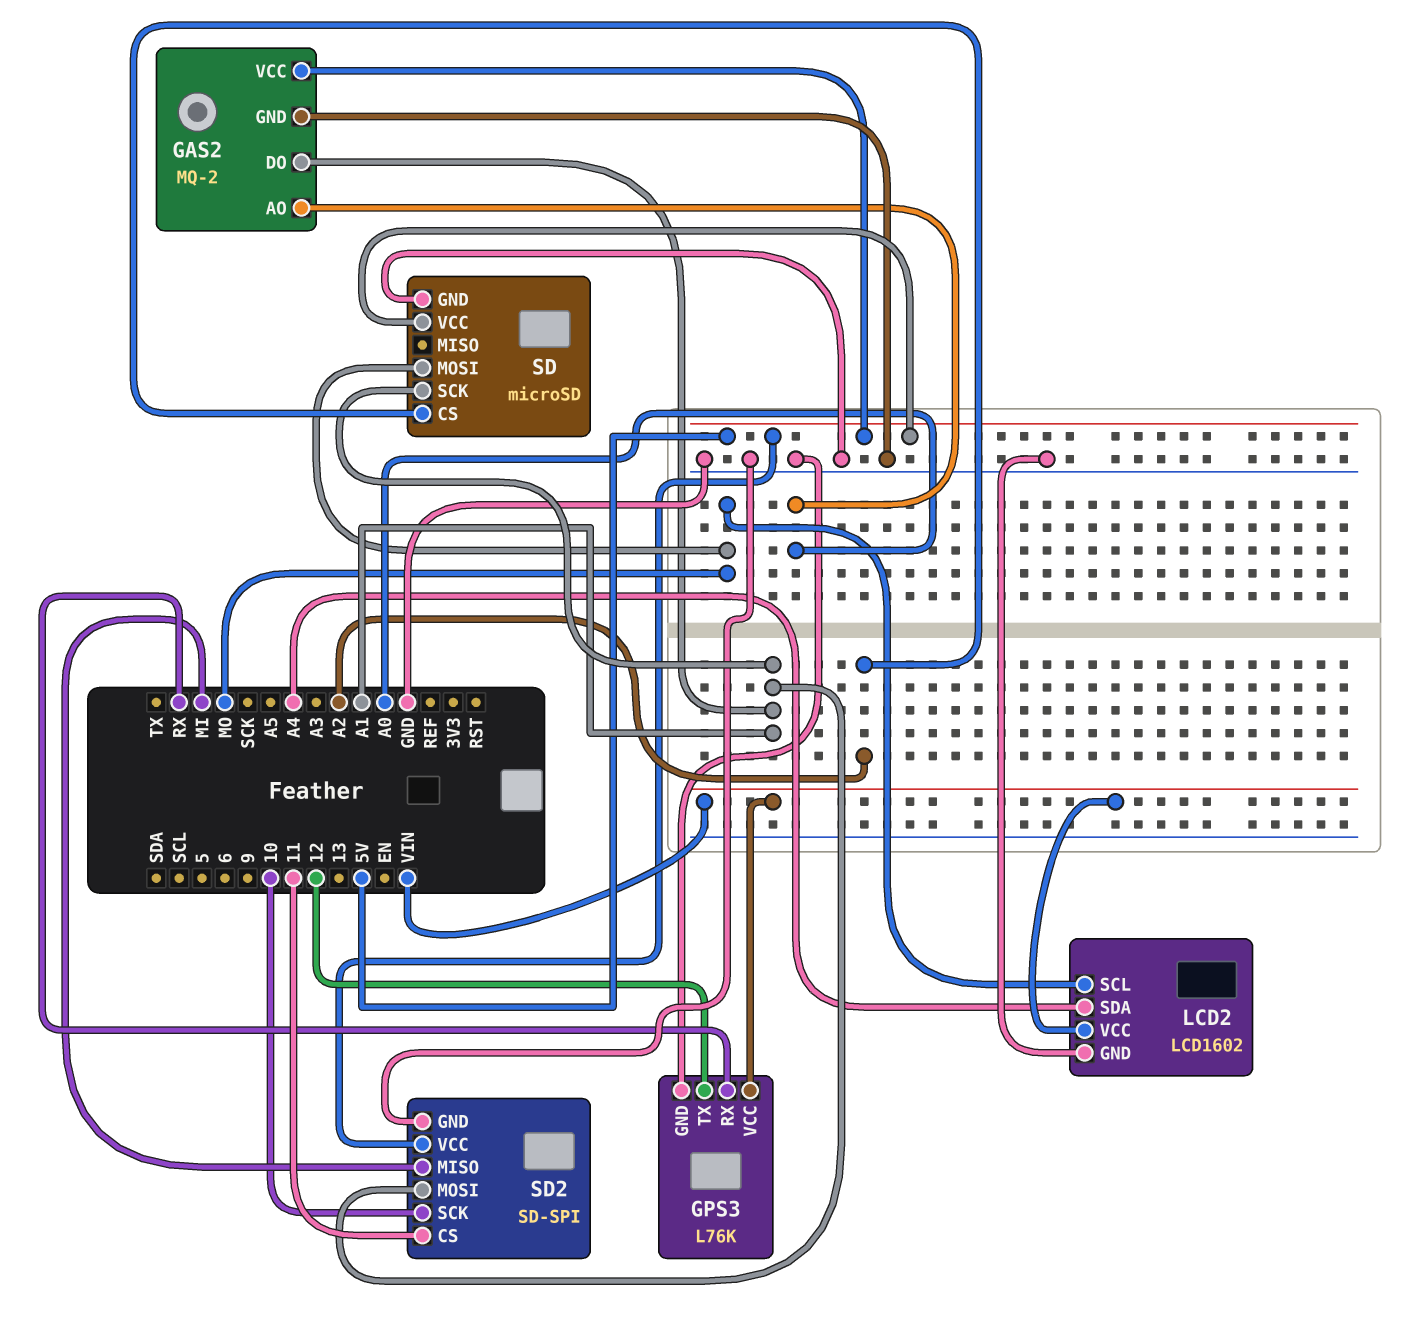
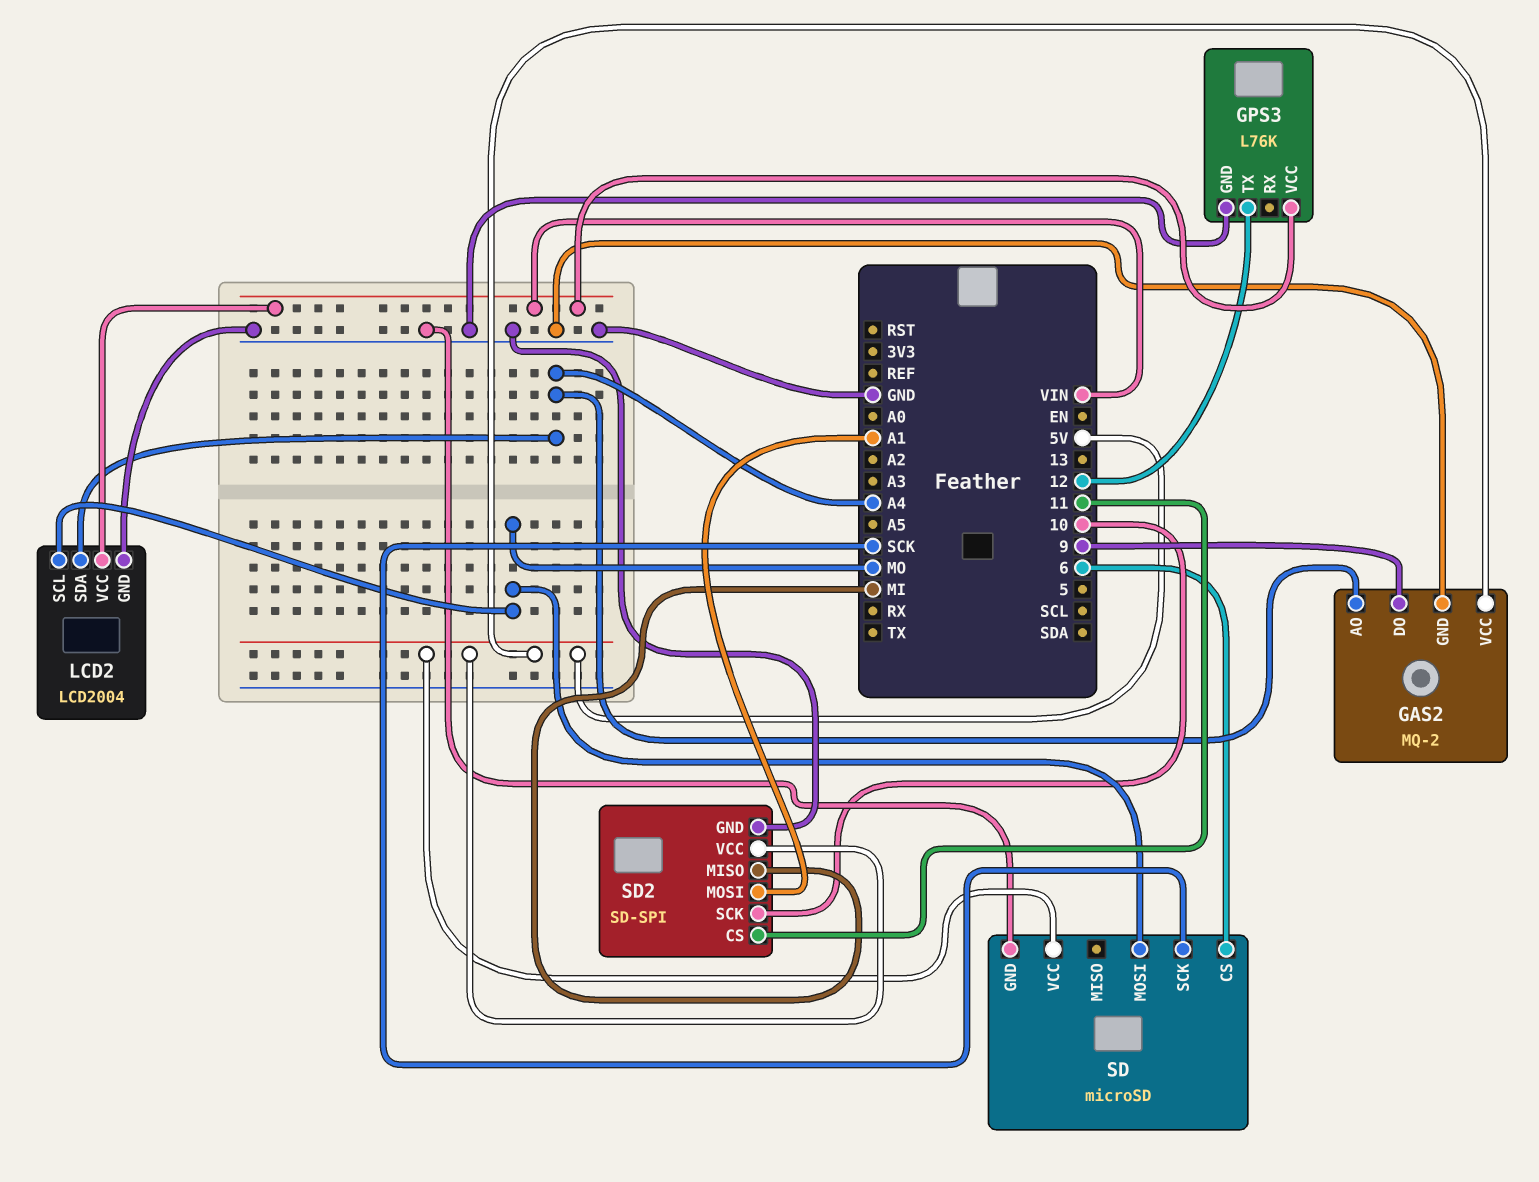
GAS2 pin AO: A0 -> A4
GAS2 pin DO: A1 -> 9
GPS3 pin RX: RX -> none
LCD2: LCD1602 -> LCD2004
SD pin CS: A2 -> 6
SD pin SCK: A1 -> SCK

